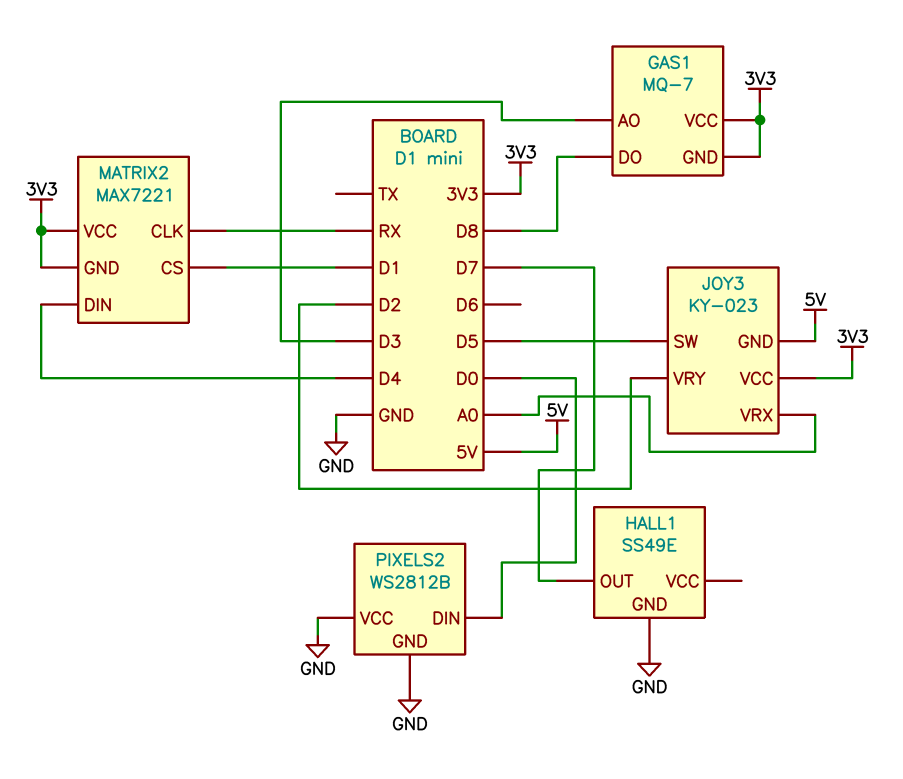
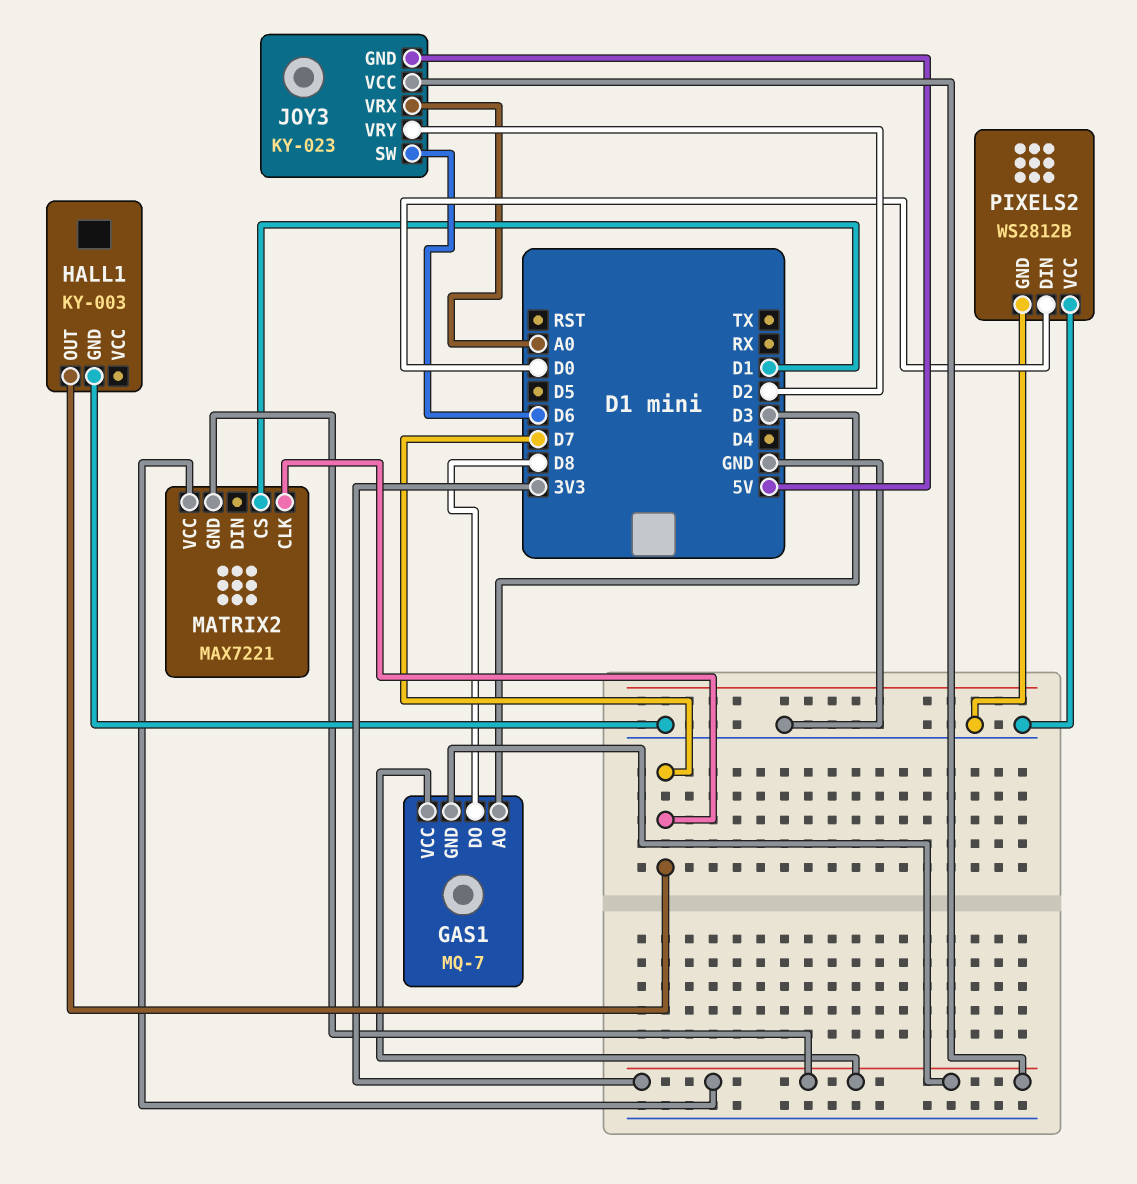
HALL1: SS49E -> KY-003
JOY3 pin SW: D5 -> D6
MATRIX2 pin CLK: RX -> D7
MATRIX2 pin DIN: D4 -> none

